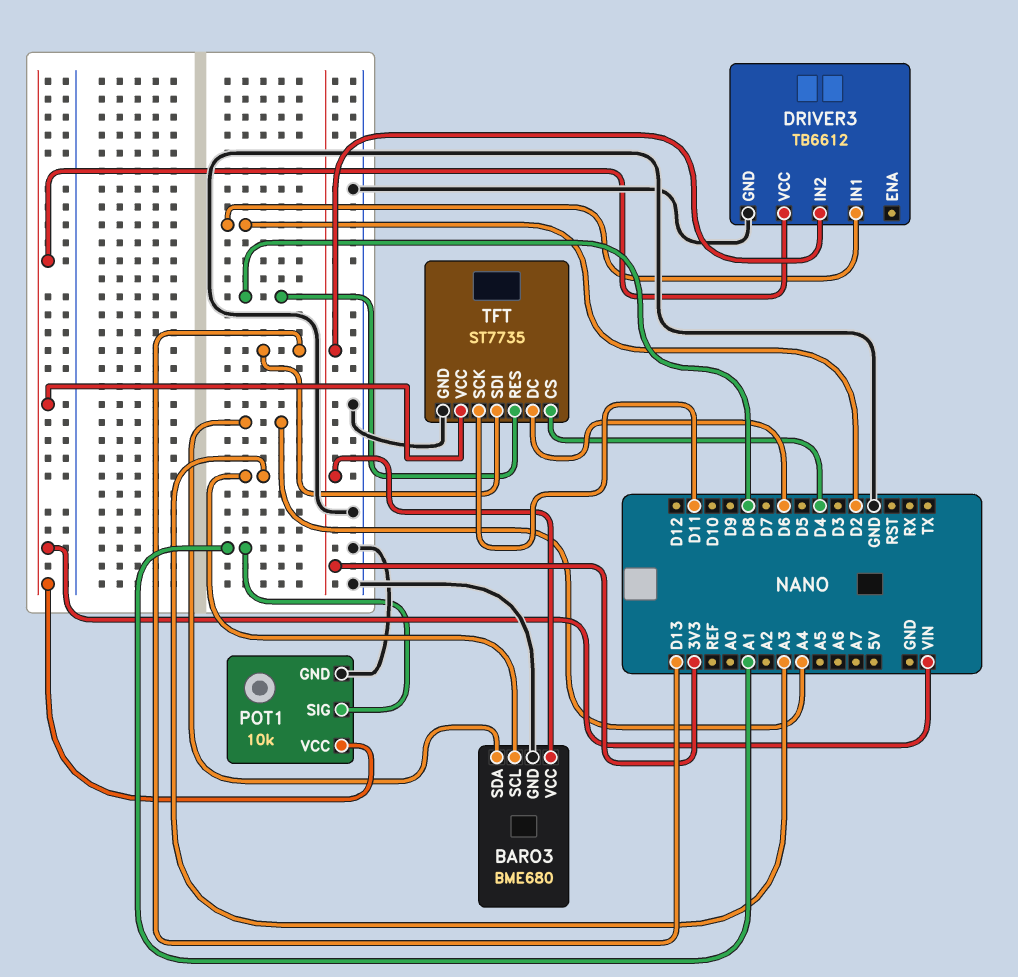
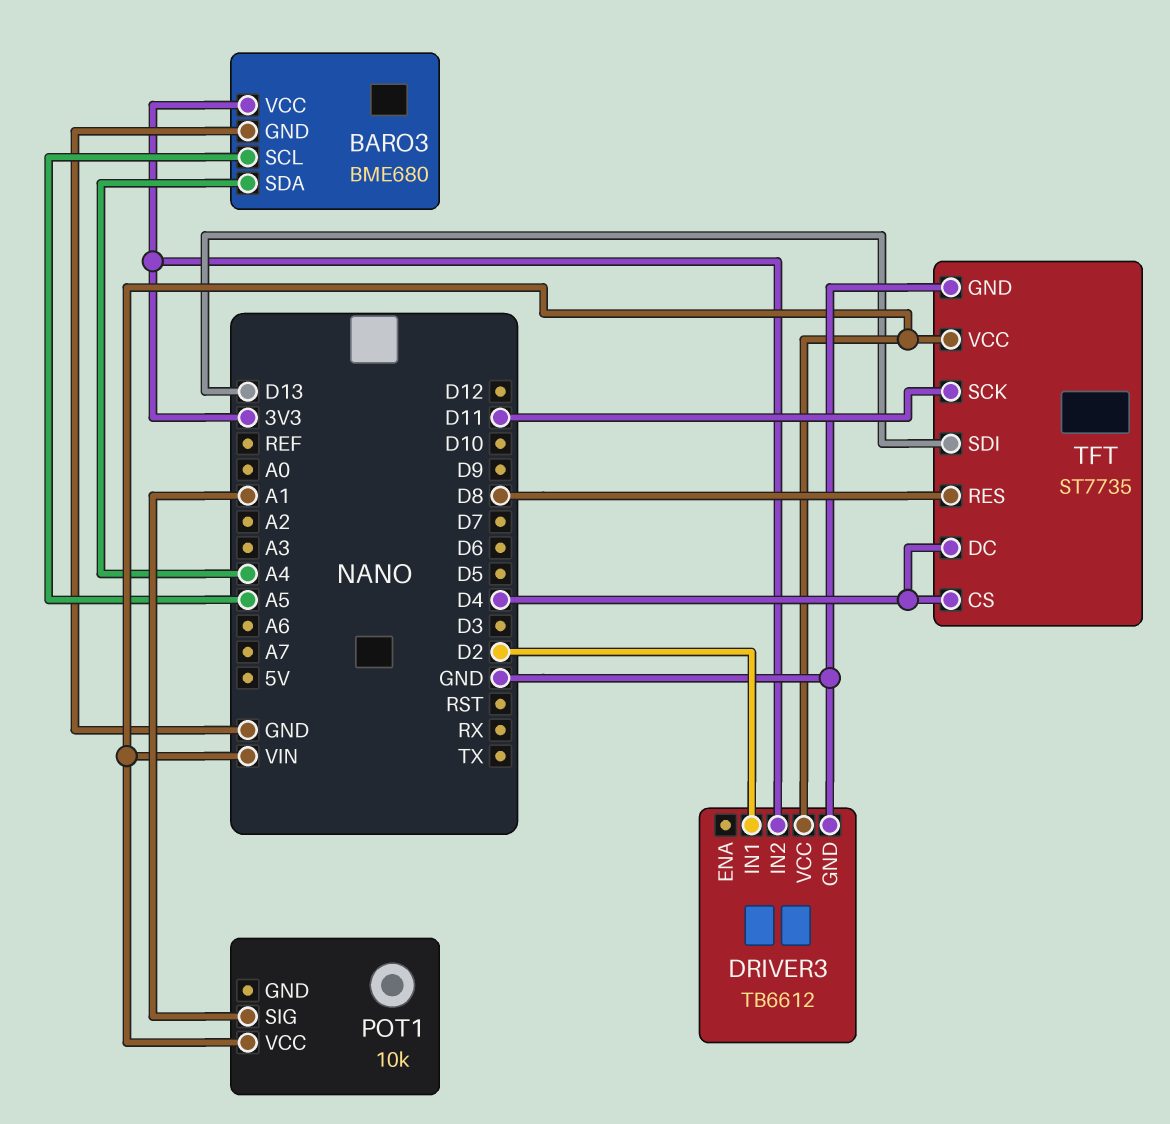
BARO3 pin SCL: A3 -> A5
POT1 pin GND: GND -> none
TFT pin DC: D6 -> D4

